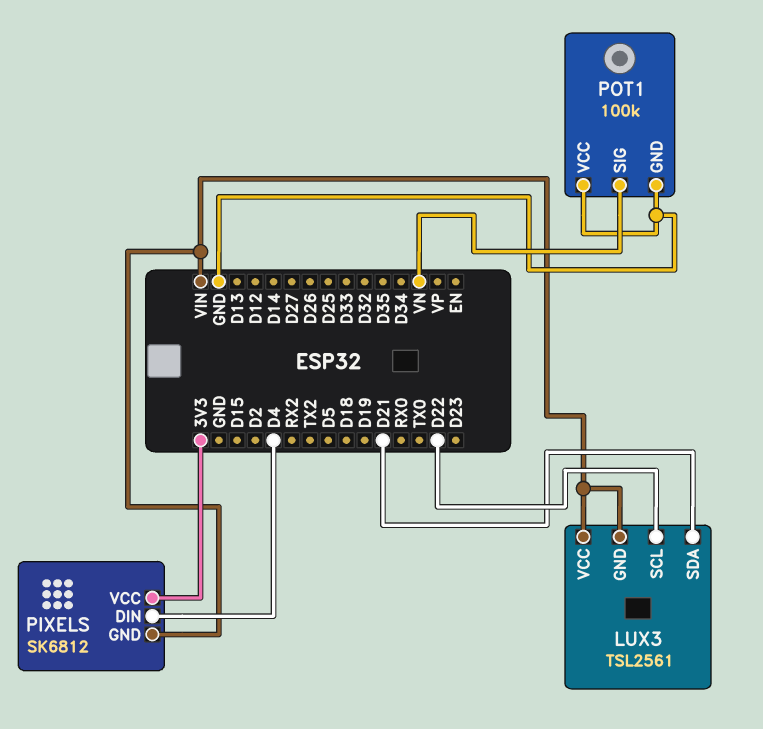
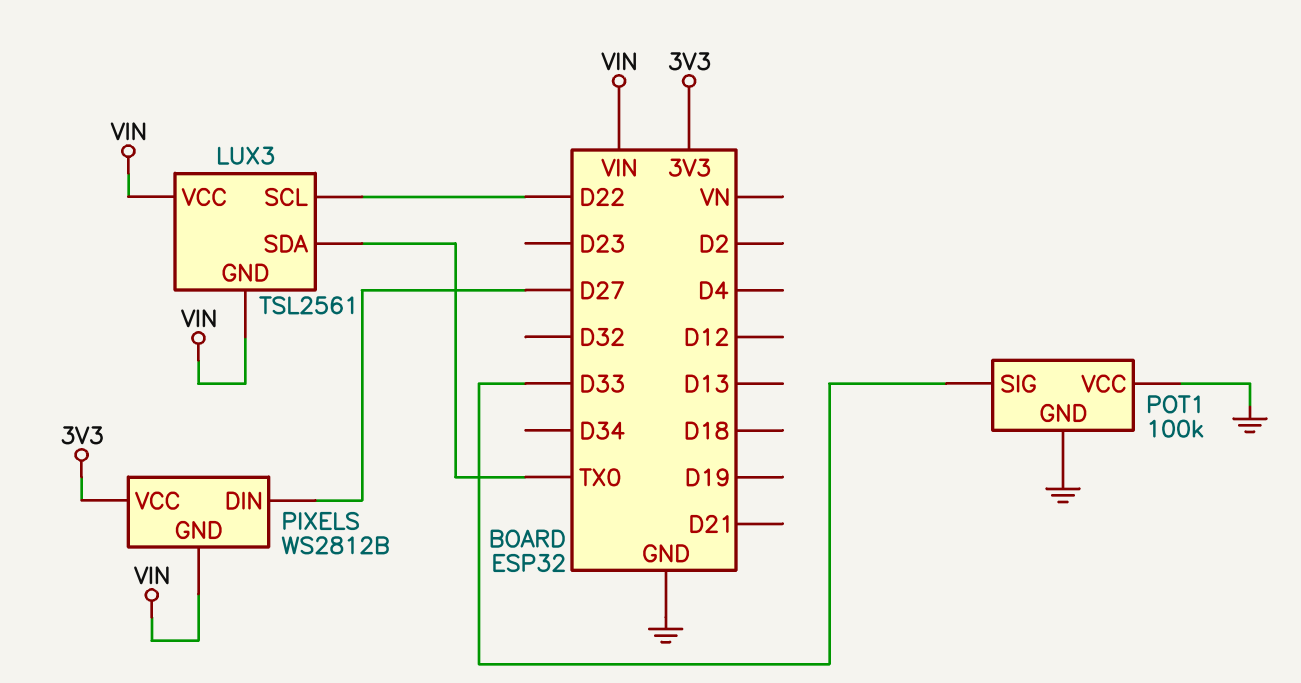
LUX3 pin SDA: D21 -> TX0
PIXELS: SK6812 -> WS2812B
PIXELS pin DIN: D4 -> D27
POT1 pin SIG: VN -> D33

